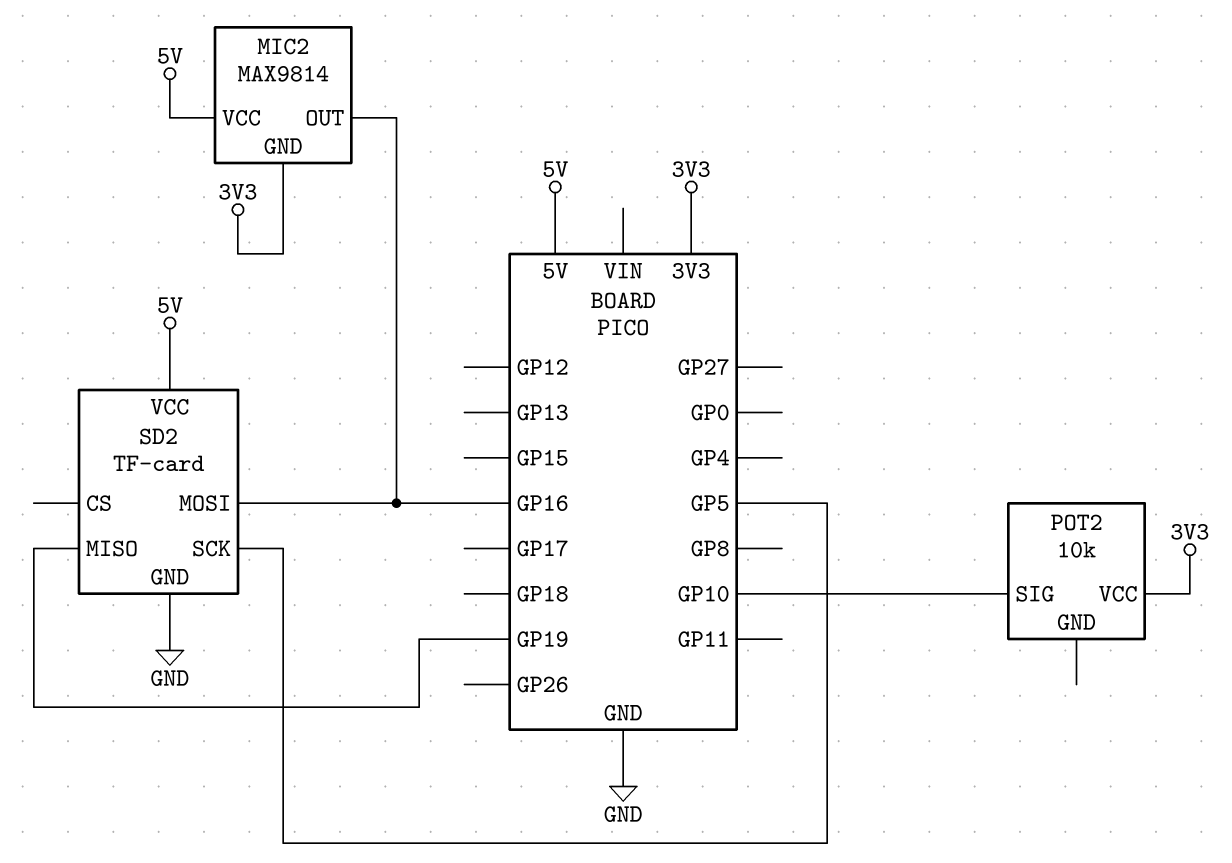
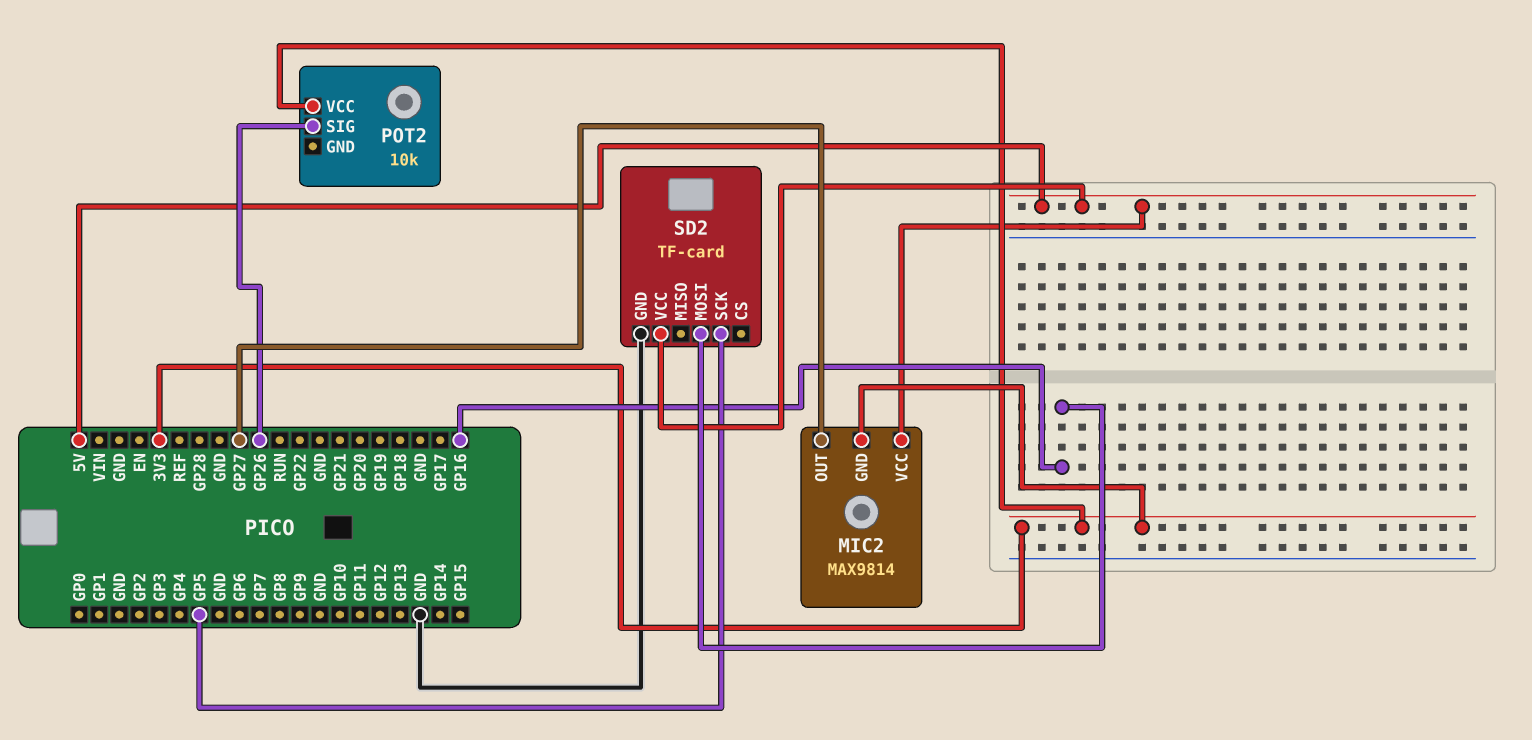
MIC2 pin OUT: GP16 -> GP27
POT2 pin SIG: GP10 -> GP26
SD2 pin MISO: GP19 -> none

